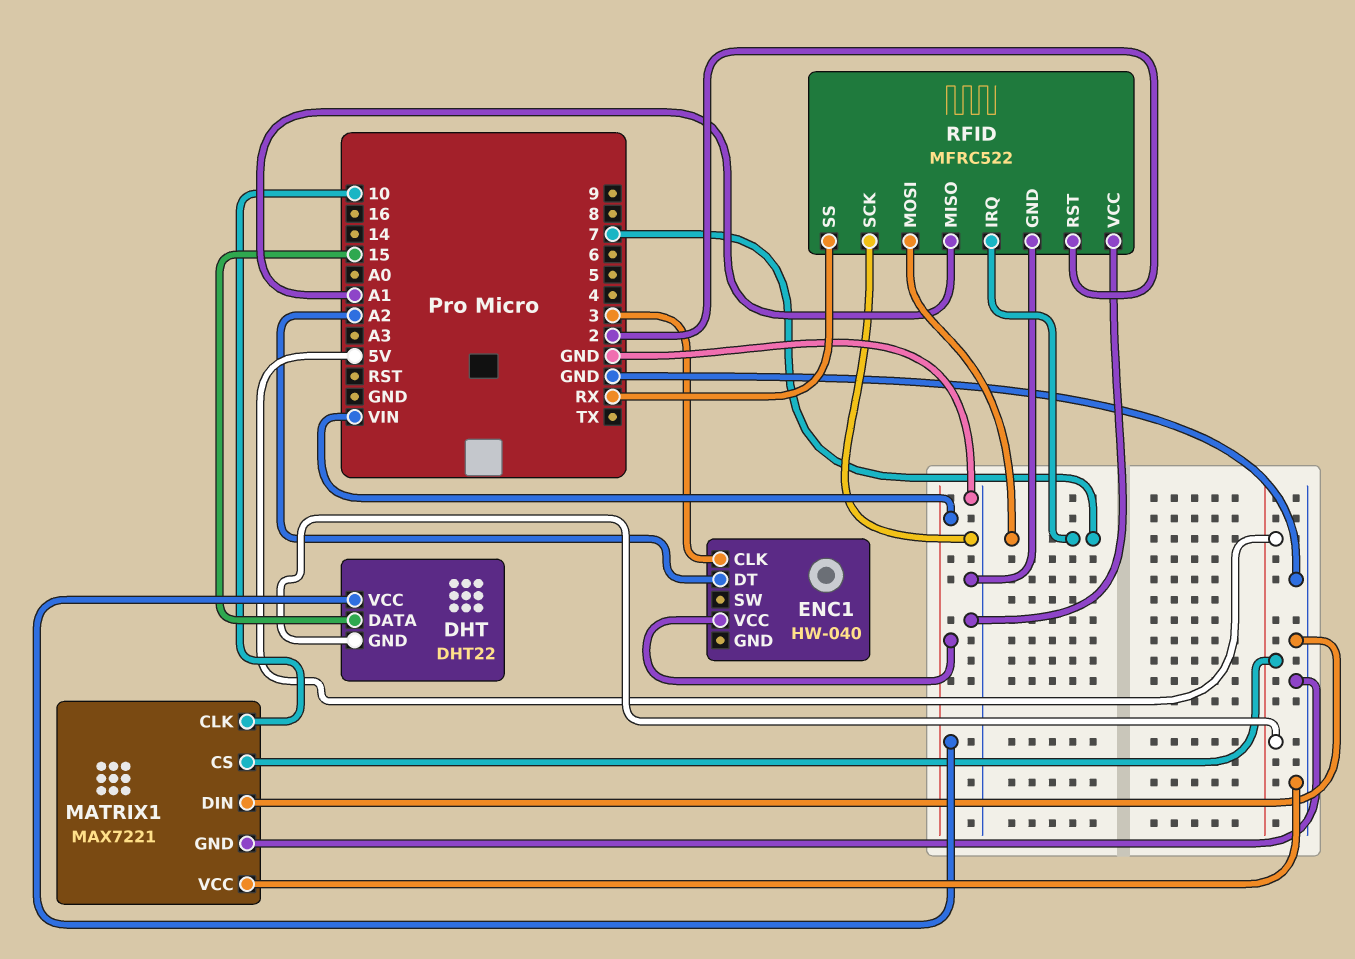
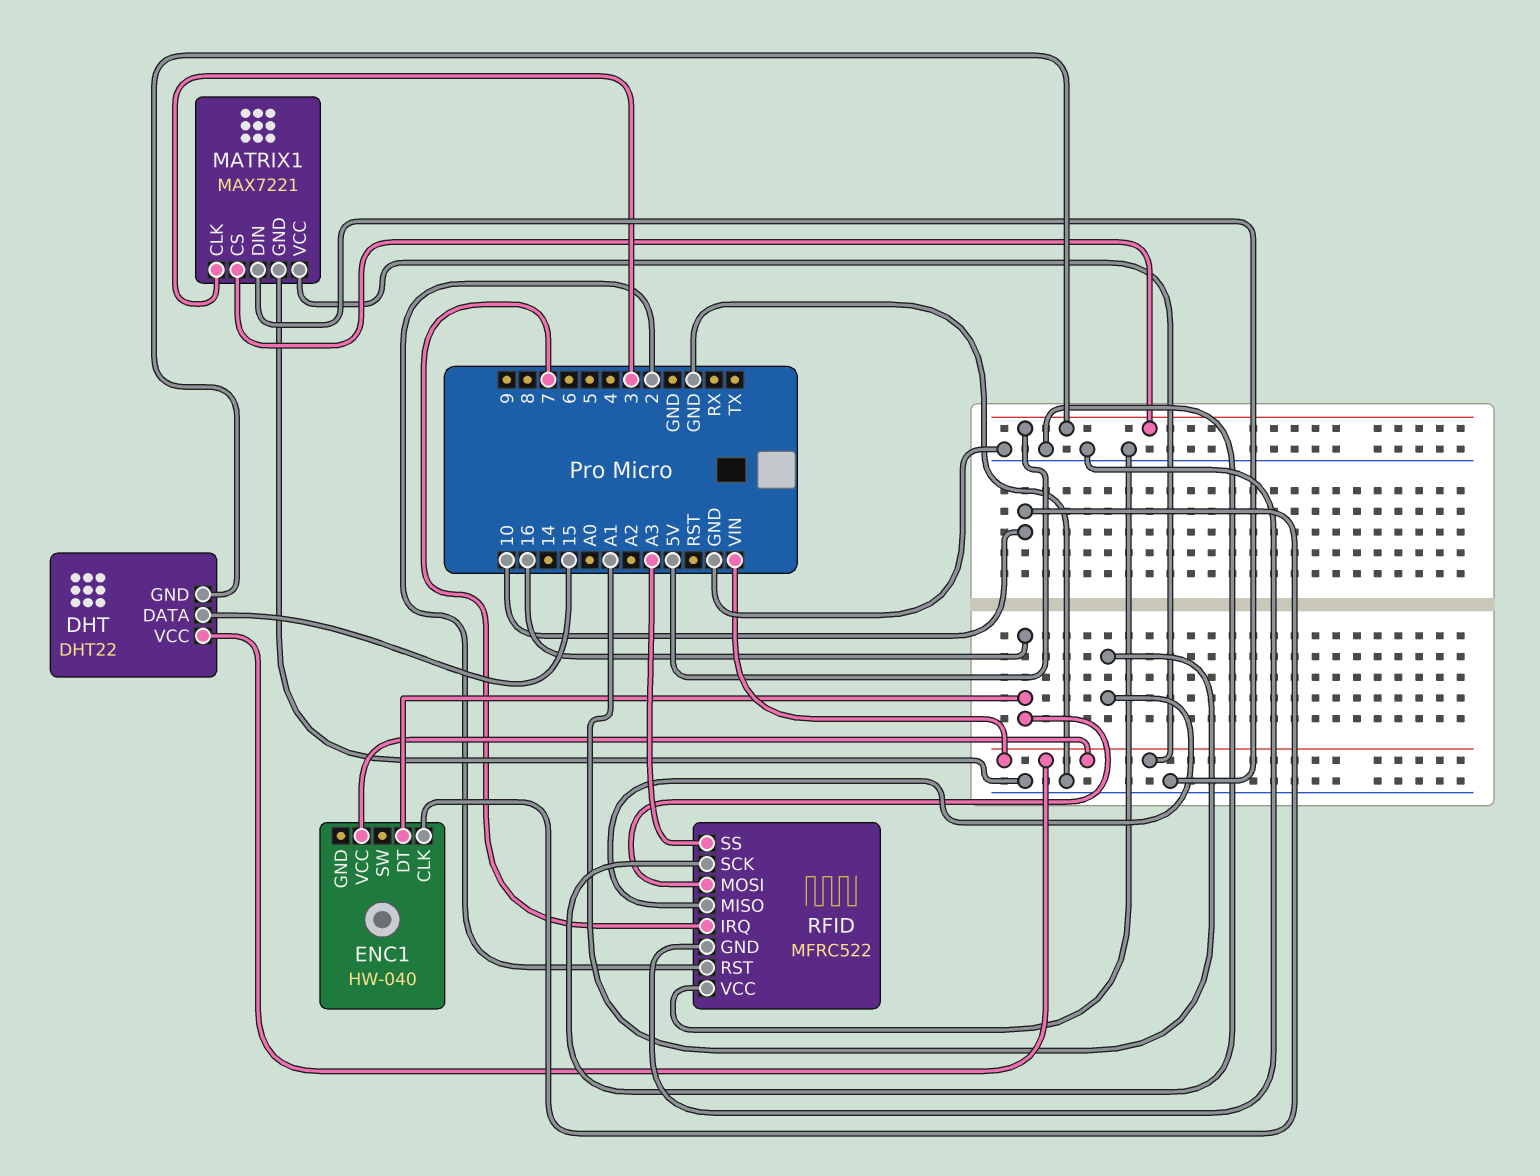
ENC1 pin CLK: 3 -> 10
ENC1 pin DT: A2 -> 16
MATRIX1 pin CLK: 10 -> 3
MATRIX1 pin VCC: GND -> VIN
RFID pin MOSI: 7 -> 16
RFID pin SS: RX -> A3

